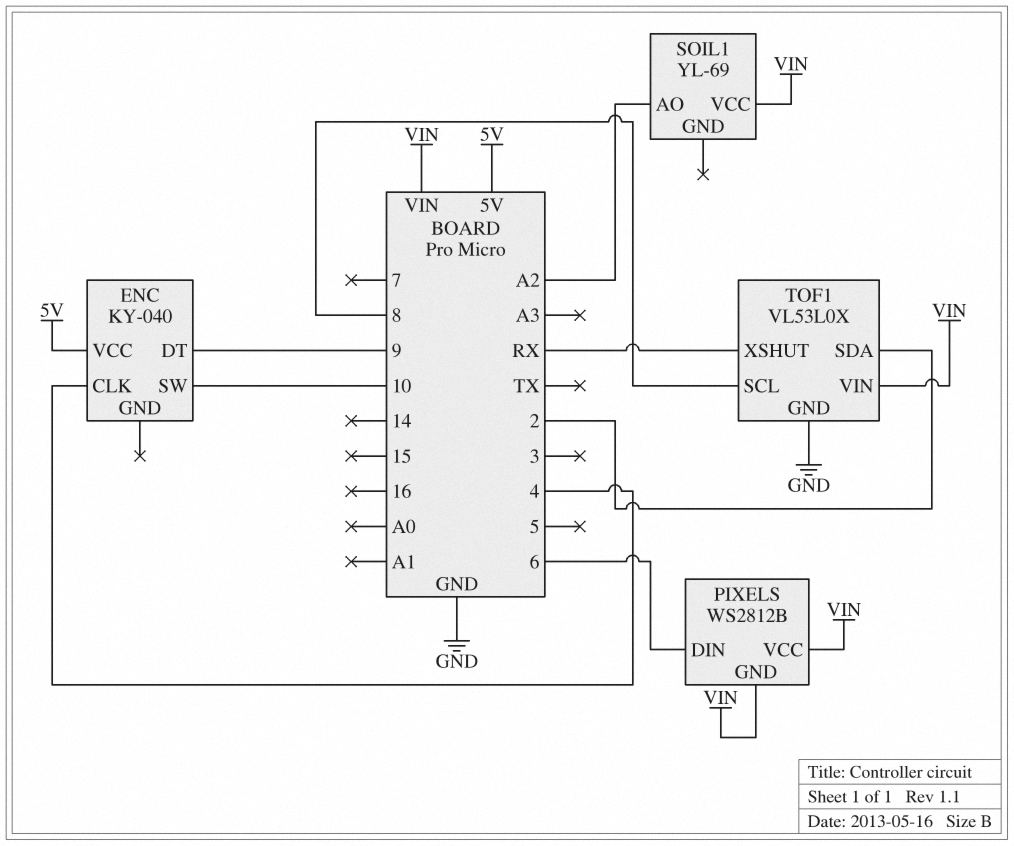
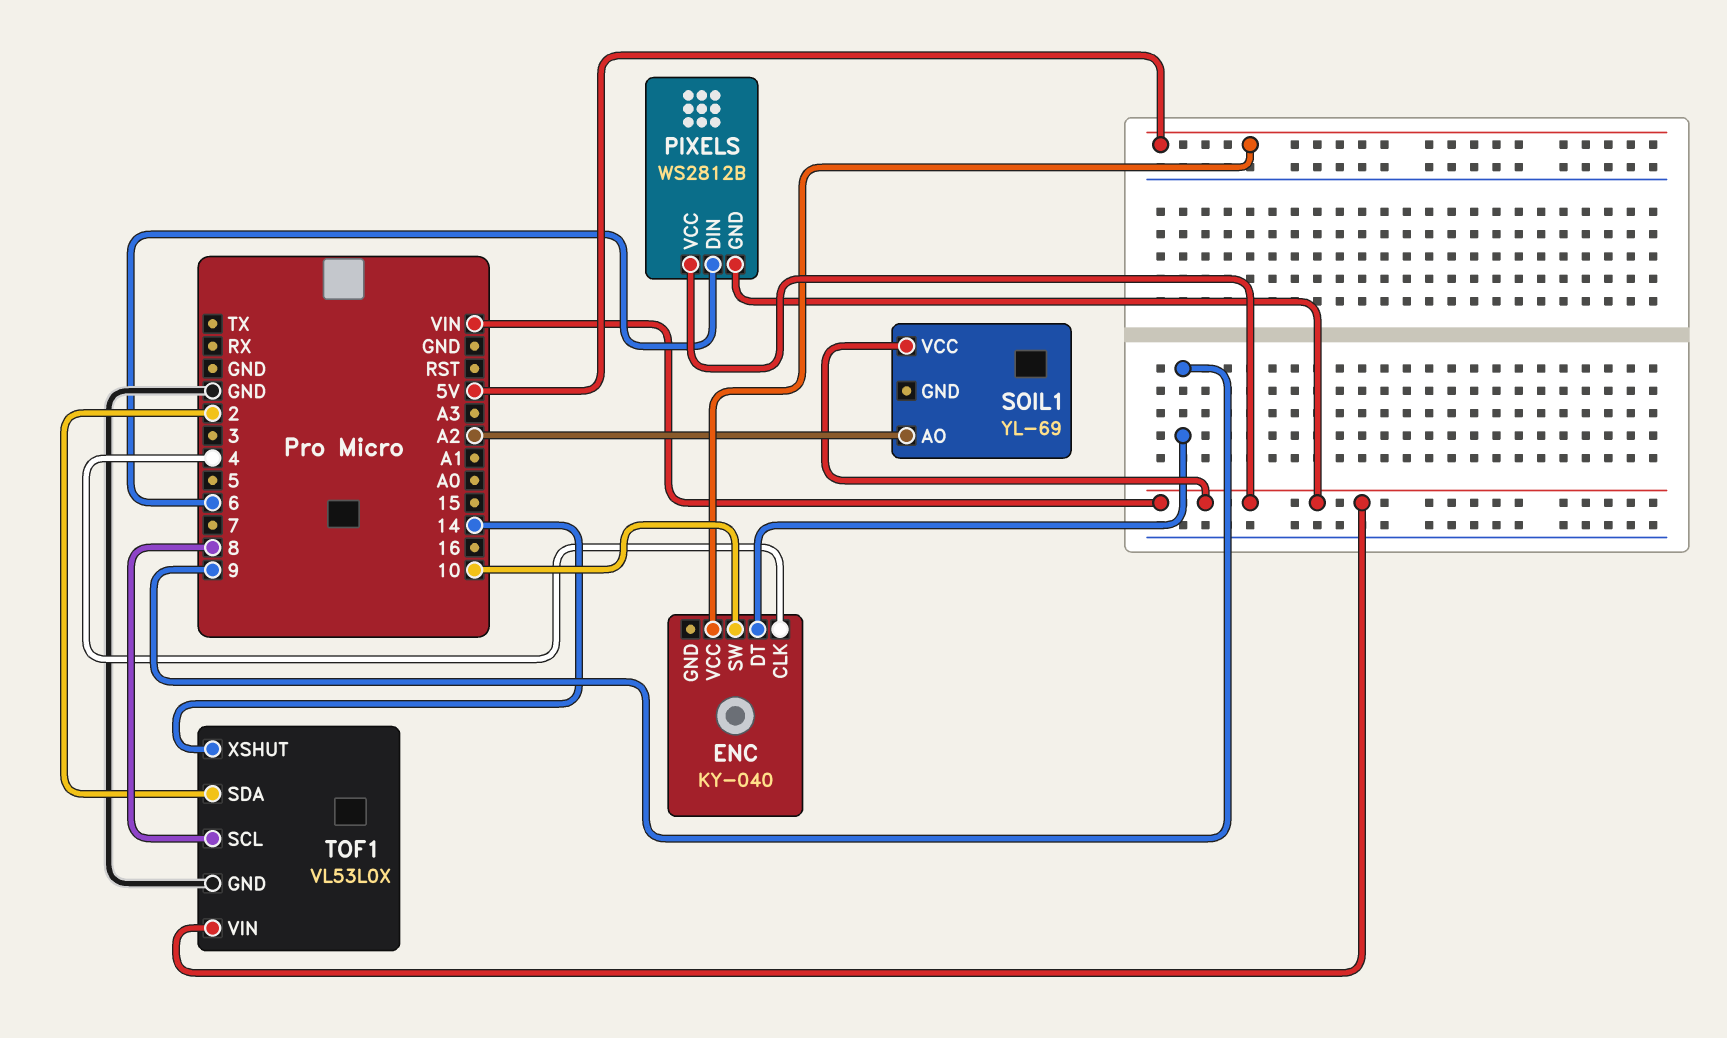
TOF1 pin XSHUT: RX -> 14

